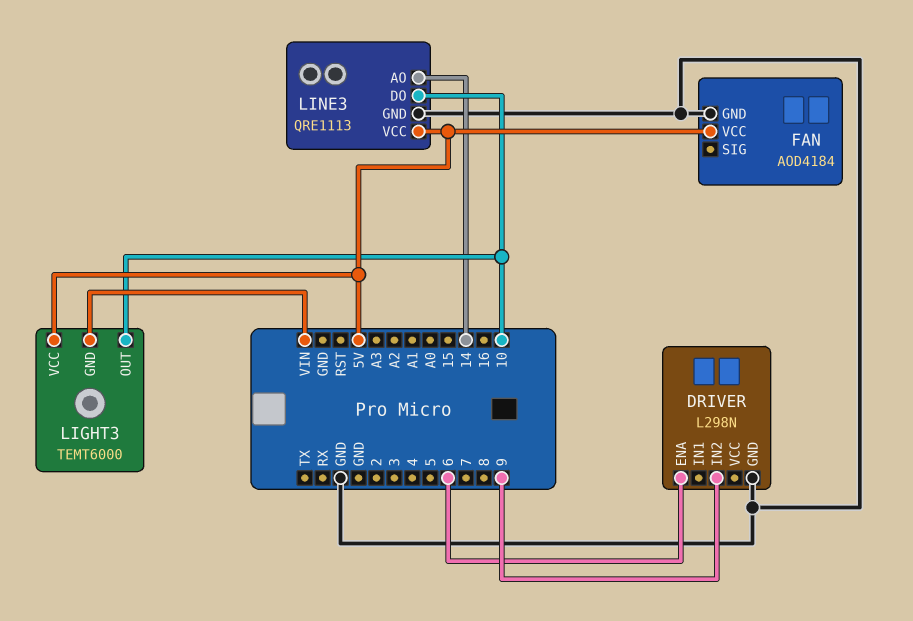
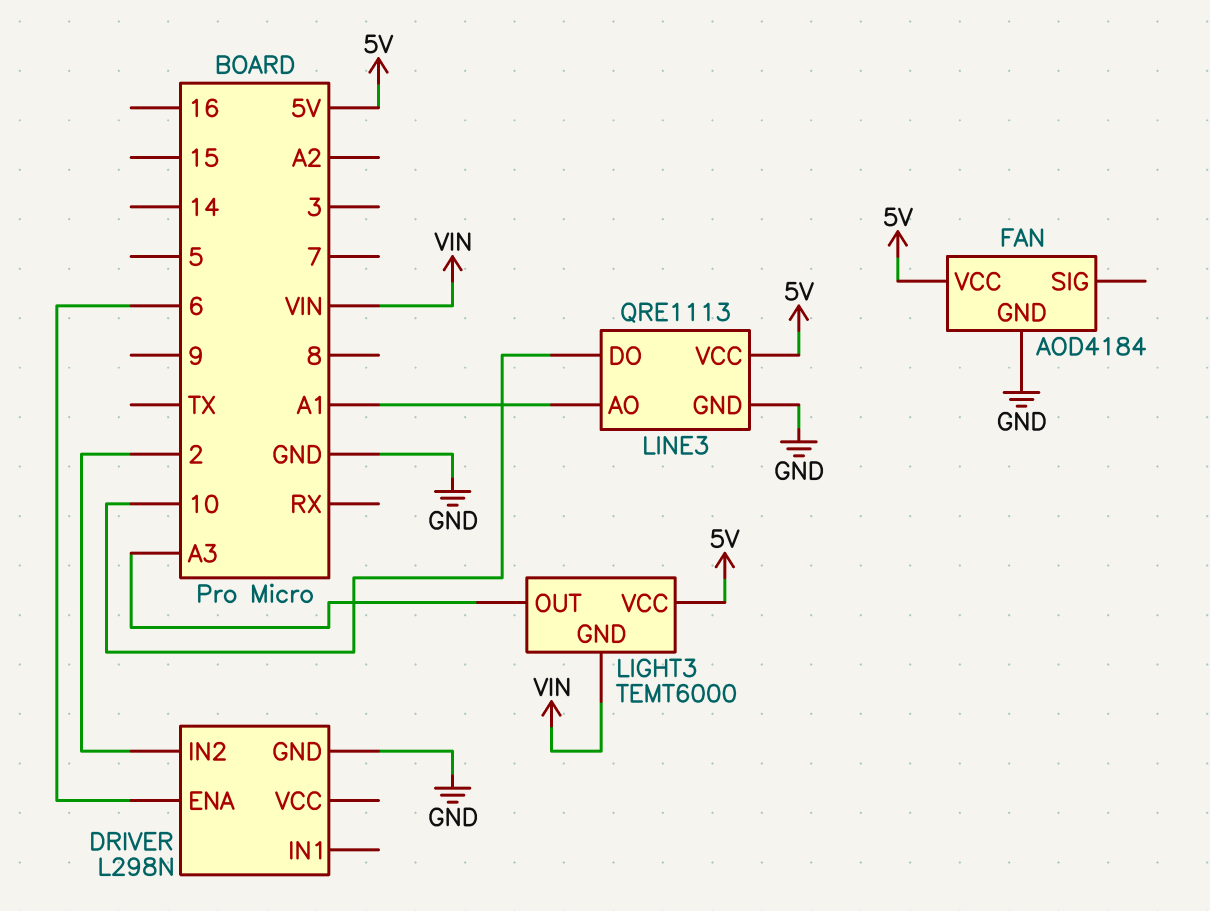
DRIVER pin IN2: 9 -> 2
LIGHT3 pin OUT: 10 -> A3
LINE3 pin AO: 14 -> A1

